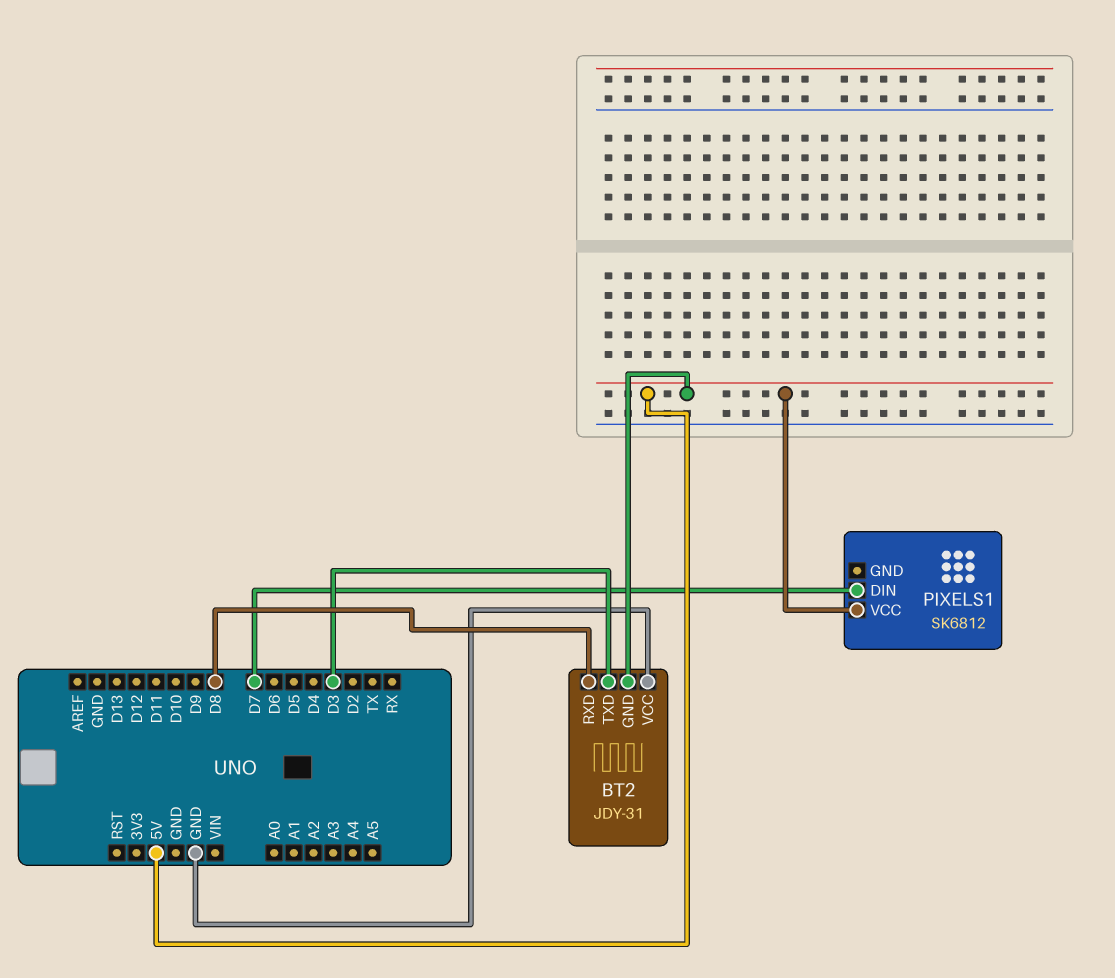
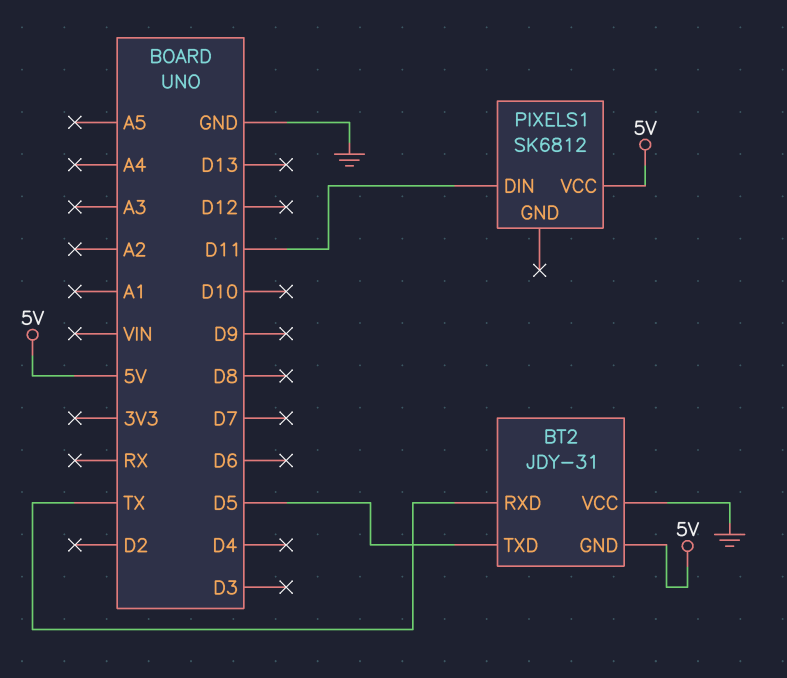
BT2 pin RXD: D8 -> TX
BT2 pin TXD: D3 -> D5
PIXELS1 pin DIN: D7 -> D11

